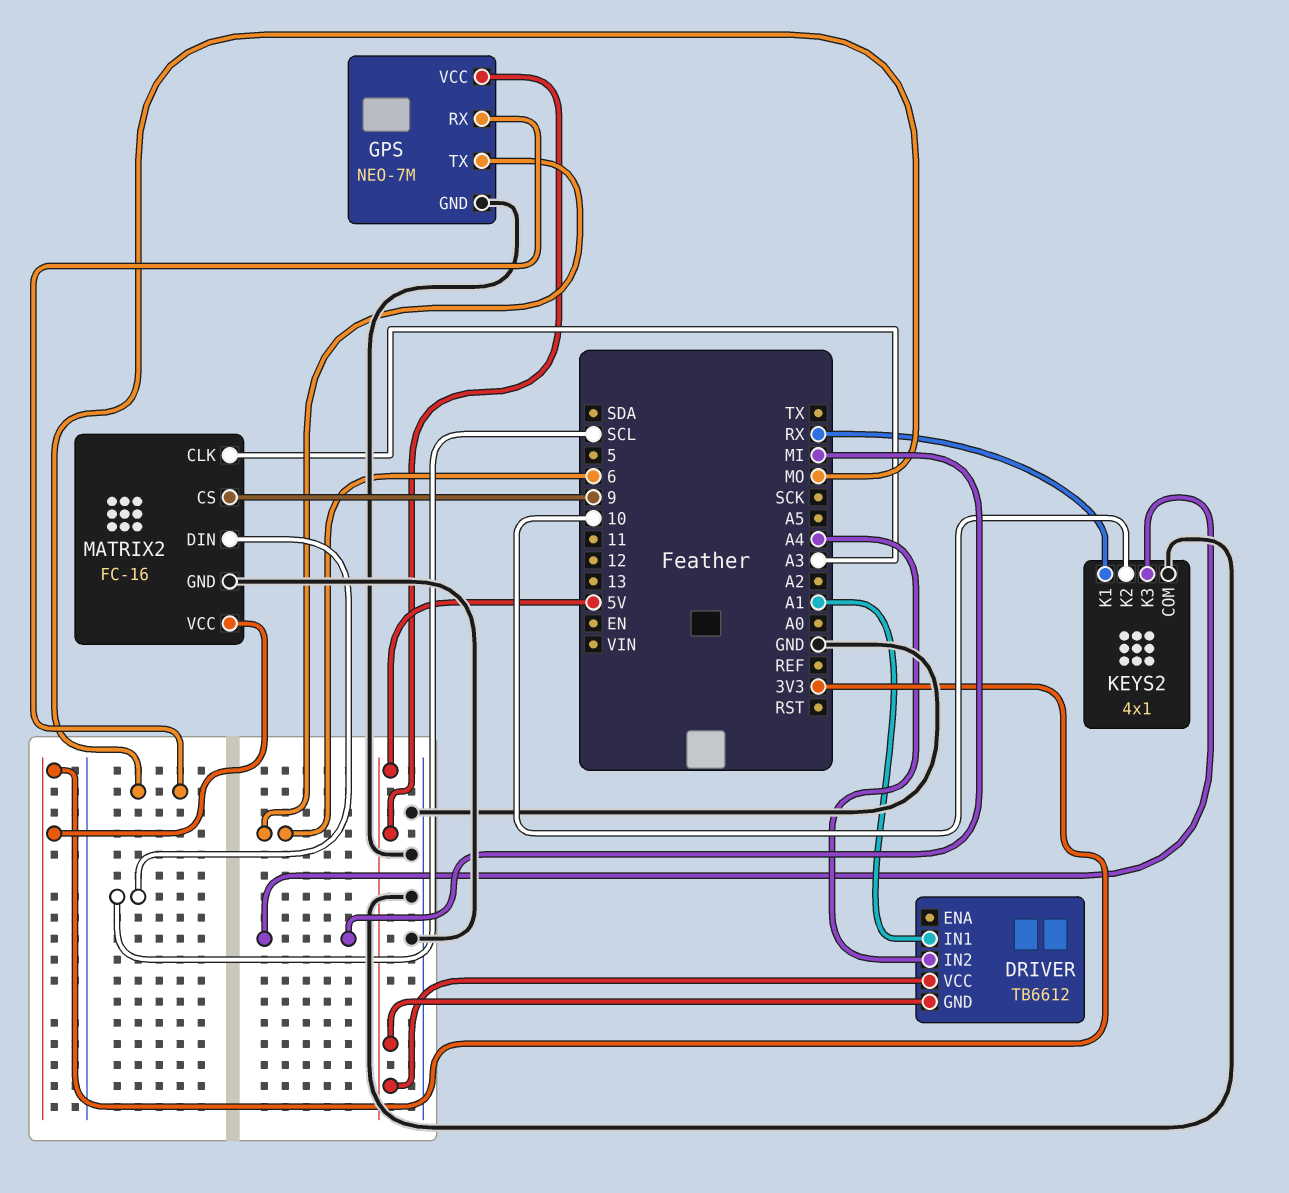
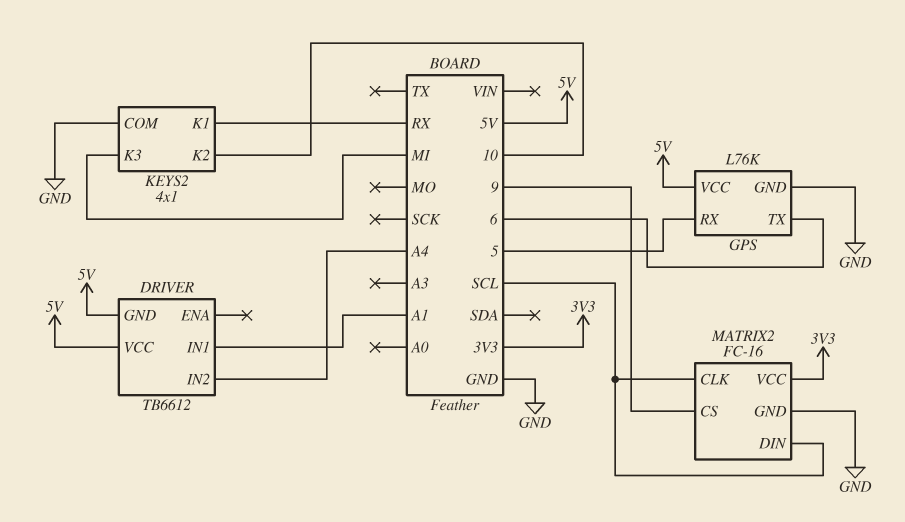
GPS: NEO-7M -> L76K
GPS pin RX: MO -> 5
MATRIX2 pin CLK: A3 -> SCL

